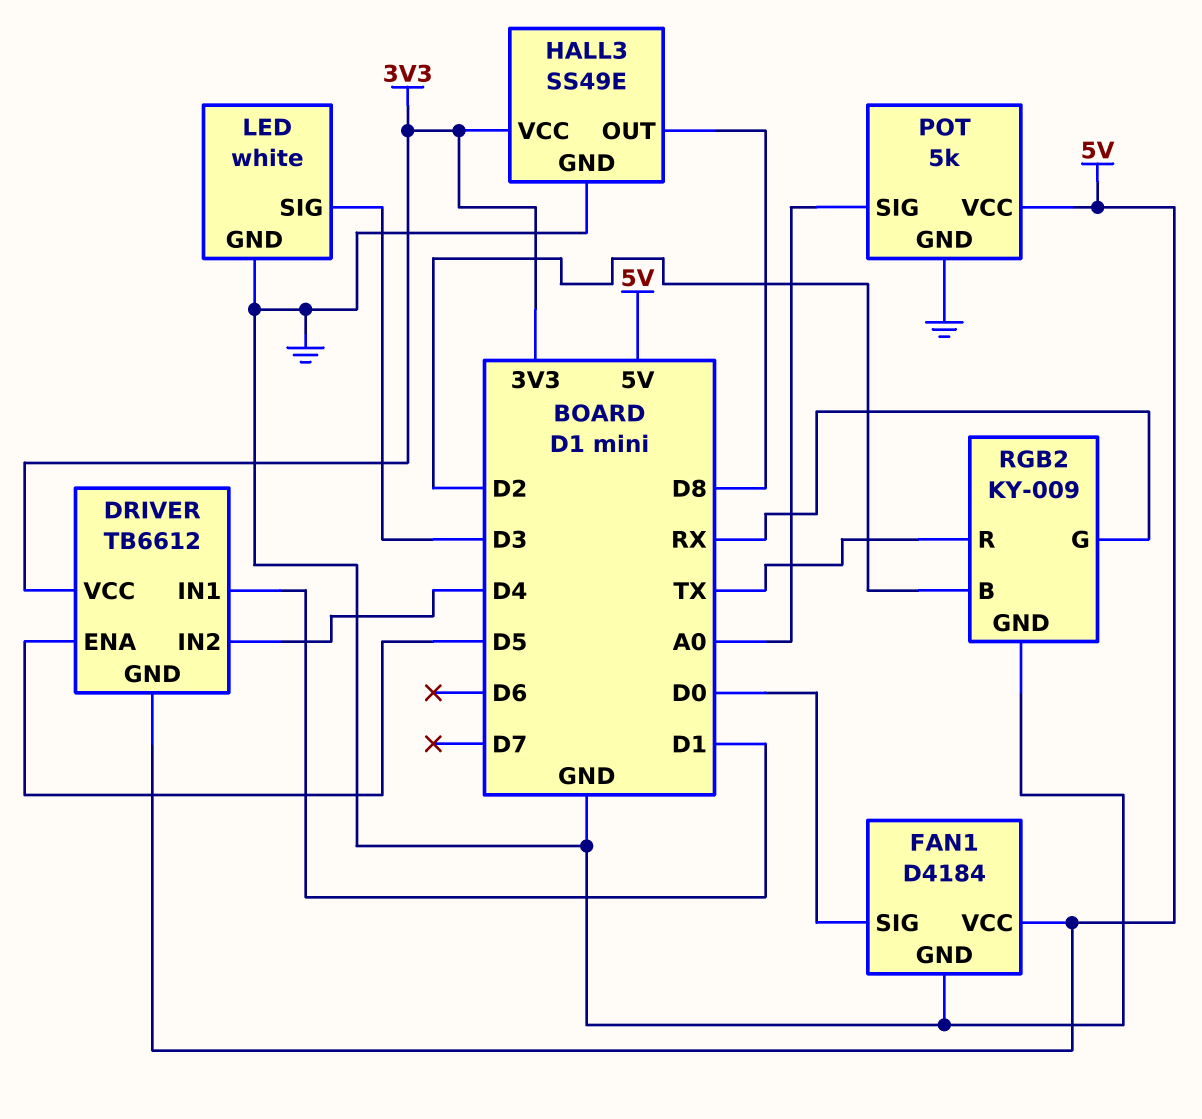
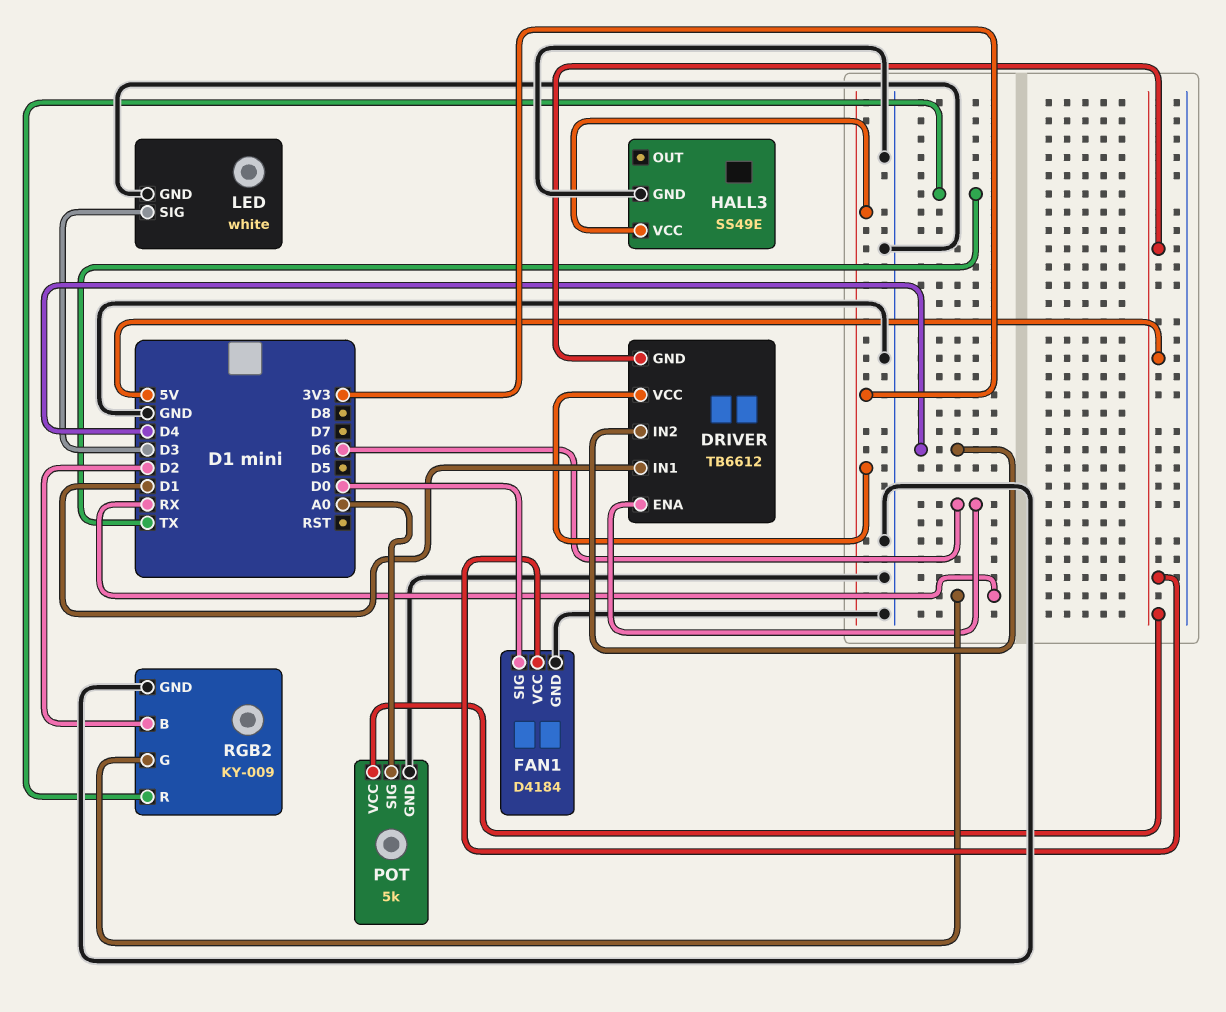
DRIVER pin ENA: D5 -> D6
HALL3 pin OUT: D8 -> none

